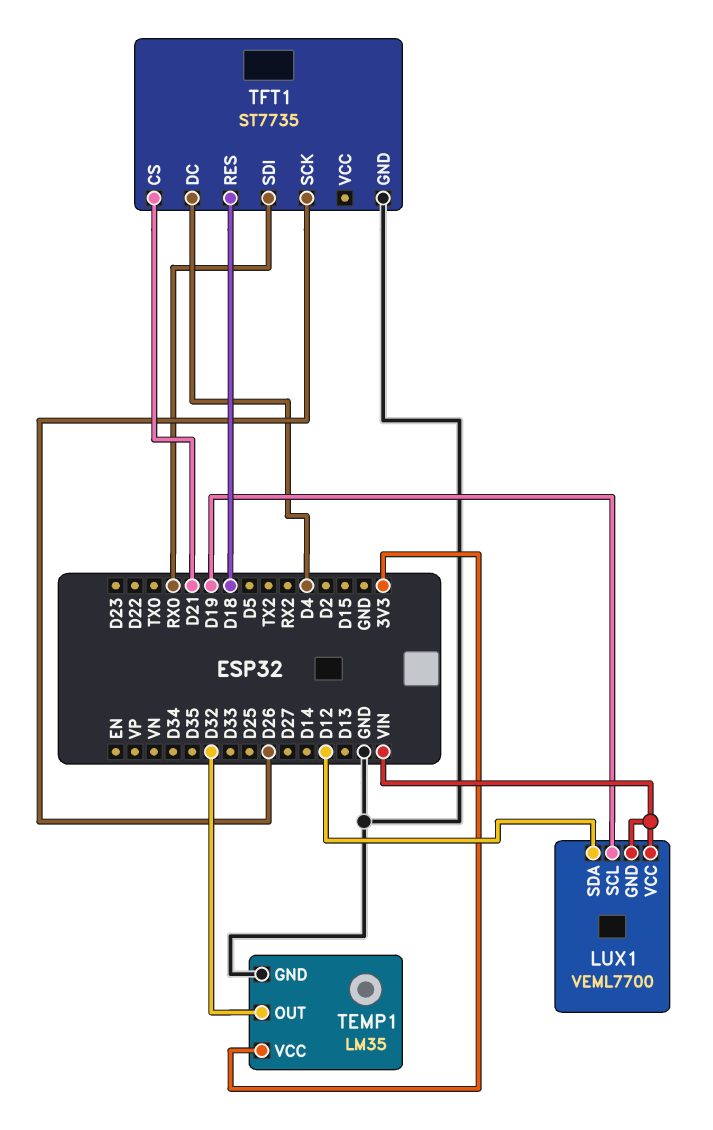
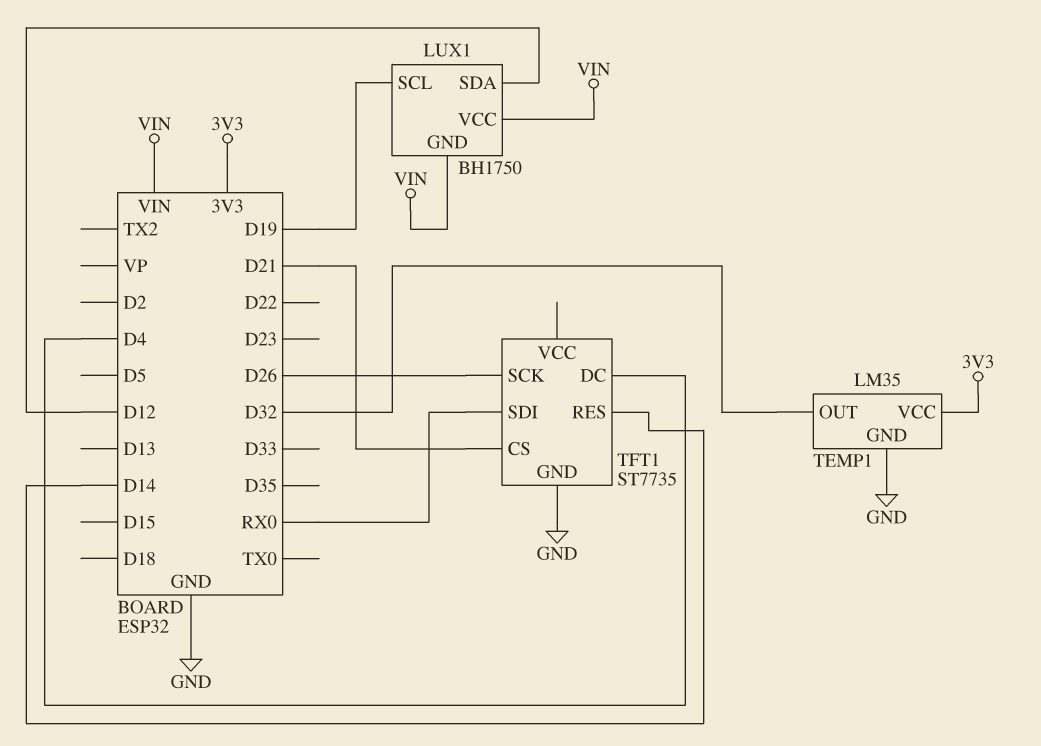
LUX1: VEML7700 -> BH1750
TFT1 pin RES: D18 -> D14

